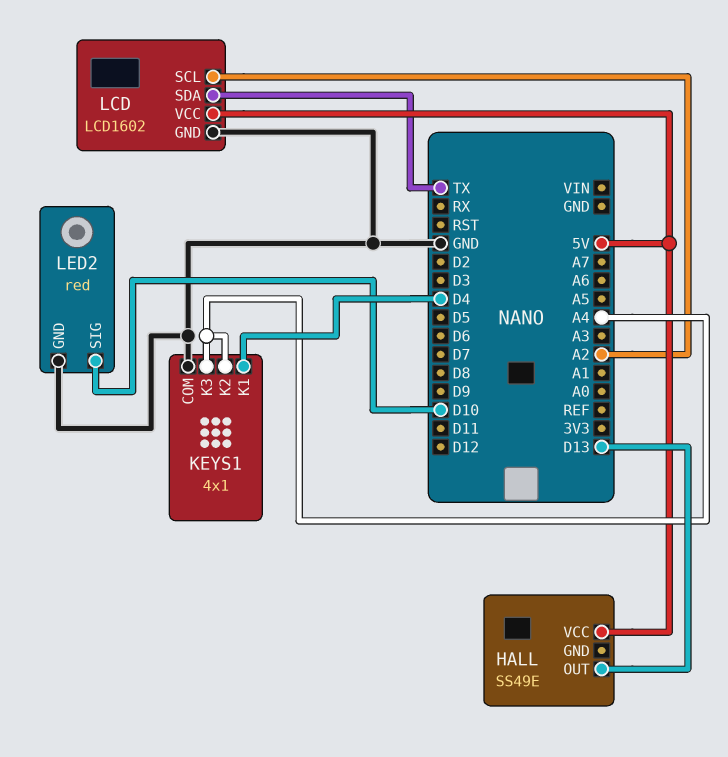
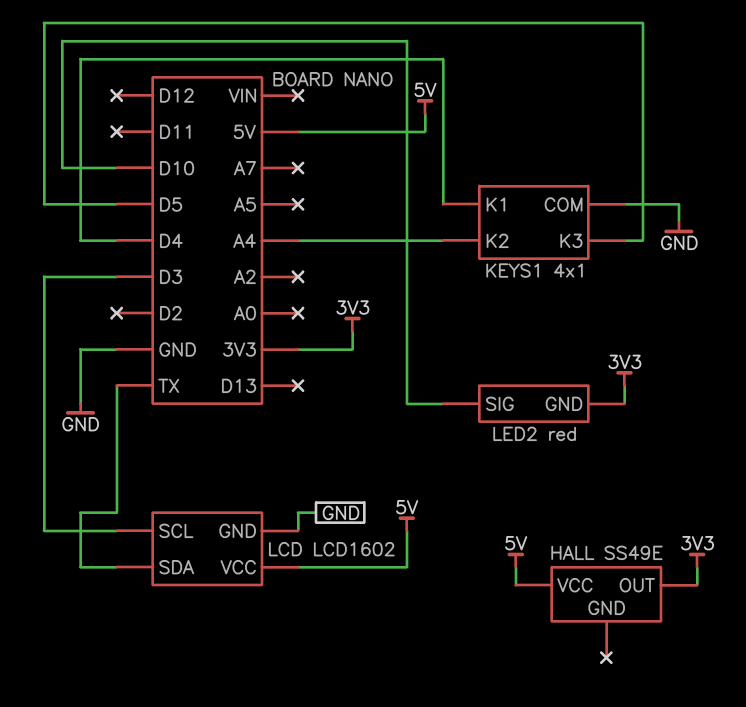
HALL pin OUT: D13 -> 3V3
KEYS1 pin K3: A4 -> D5
LCD pin SCL: A2 -> D3
LED2 pin GND: GND -> 3V3

